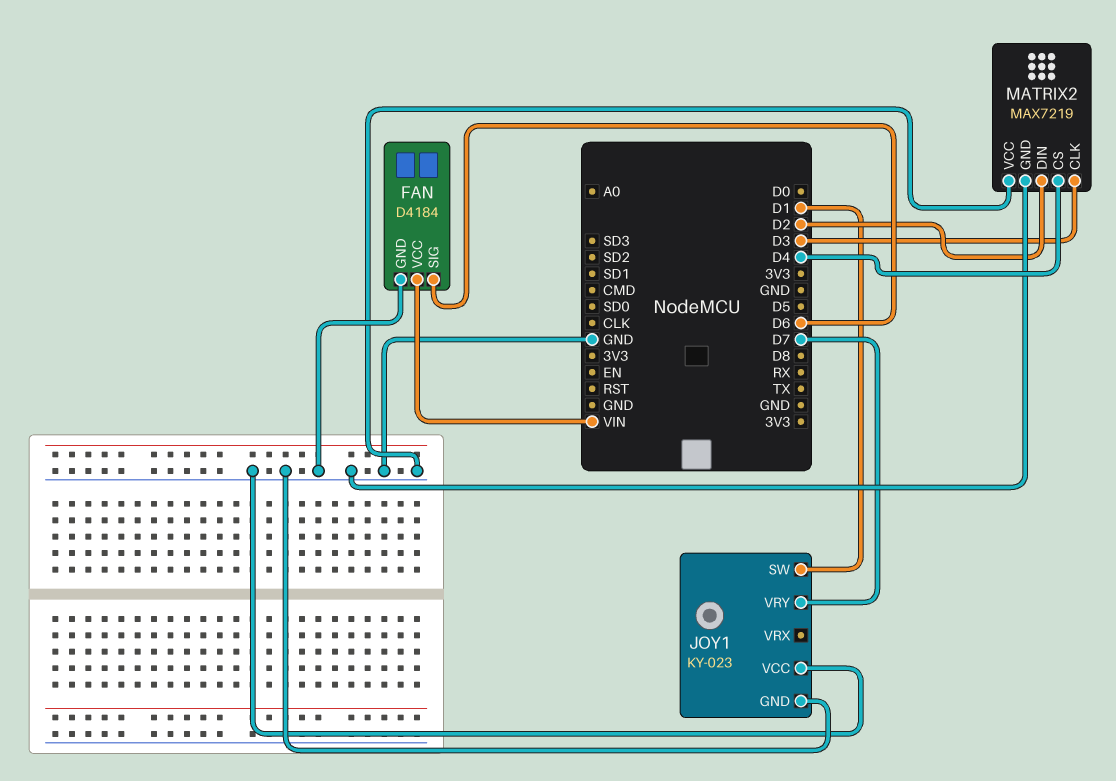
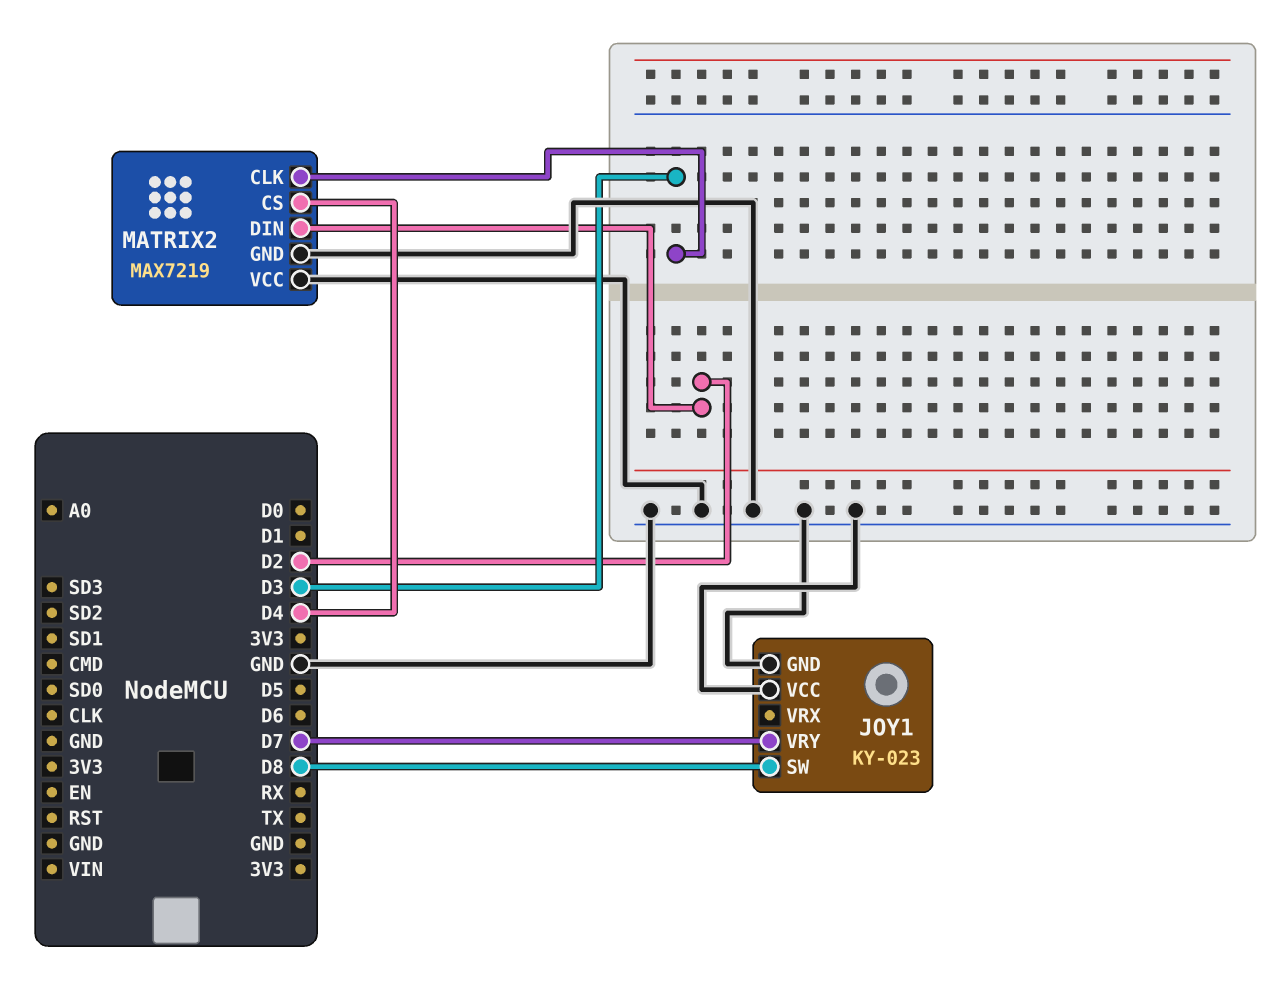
FAN: D4184 -> none
FAN pin GND: GND -> none
FAN pin SIG: D6 -> none
FAN pin VCC: VIN -> none
JOY1 pin SW: D1 -> D8

